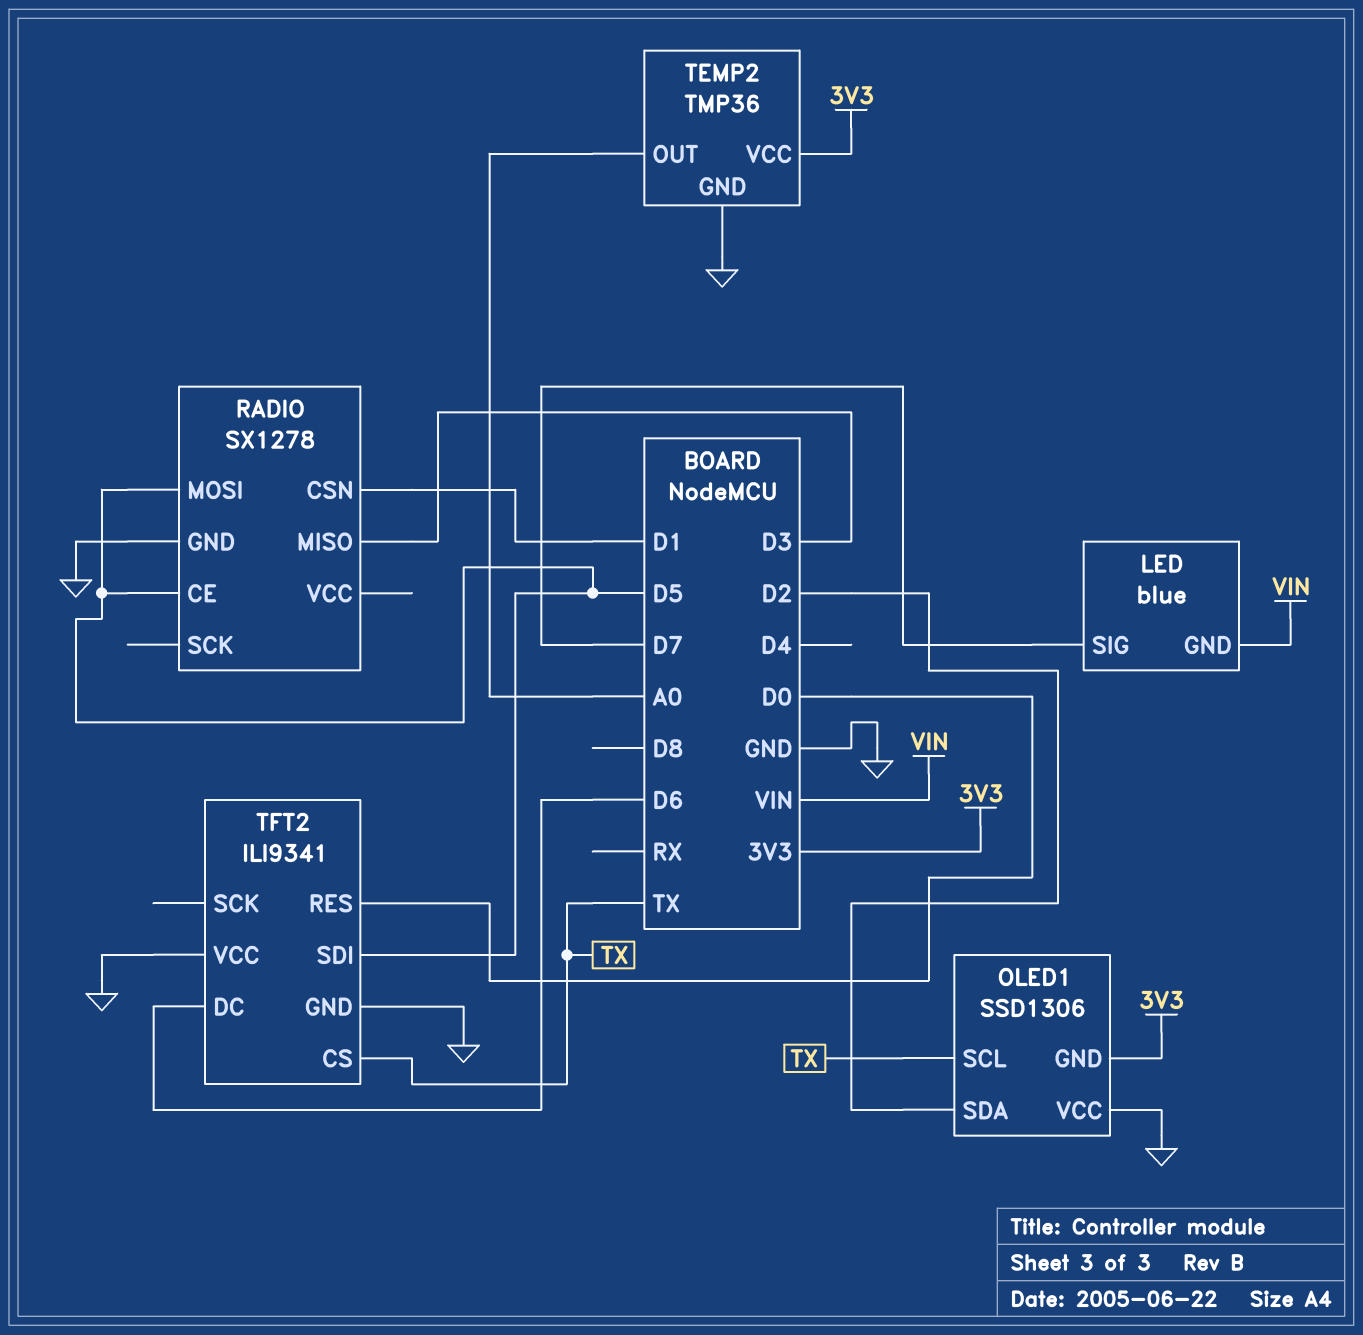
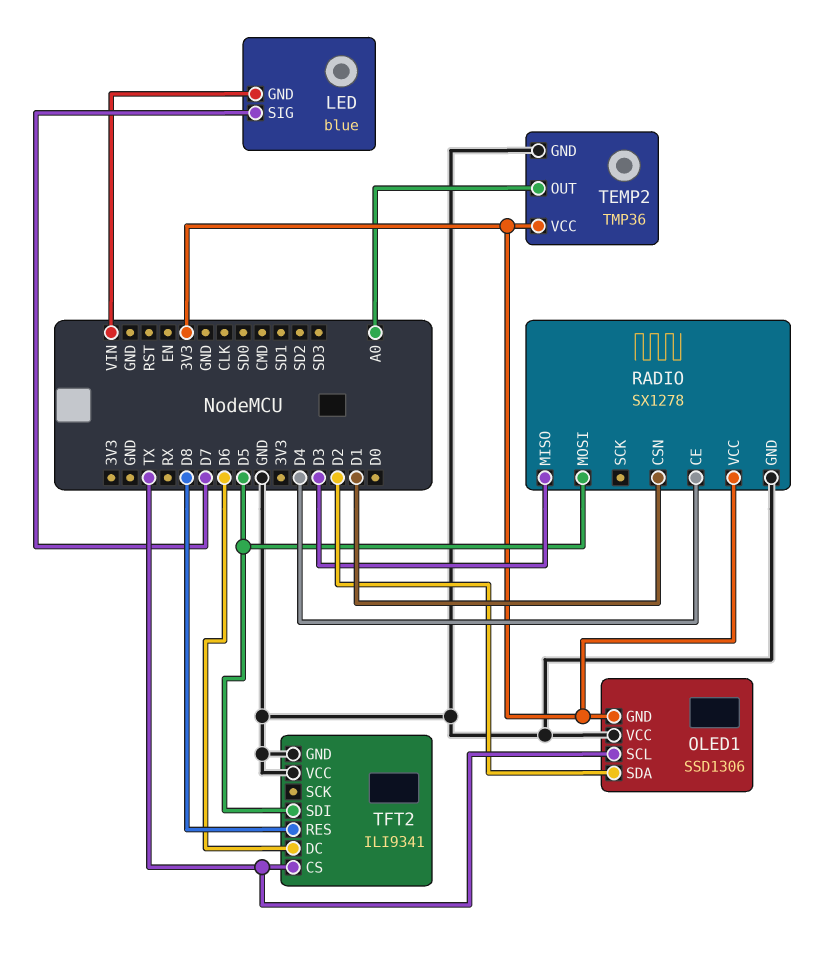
RADIO pin CE: D5 -> D4
RADIO pin VCC: none -> 3V3
TFT2 pin RES: D0 -> D8

